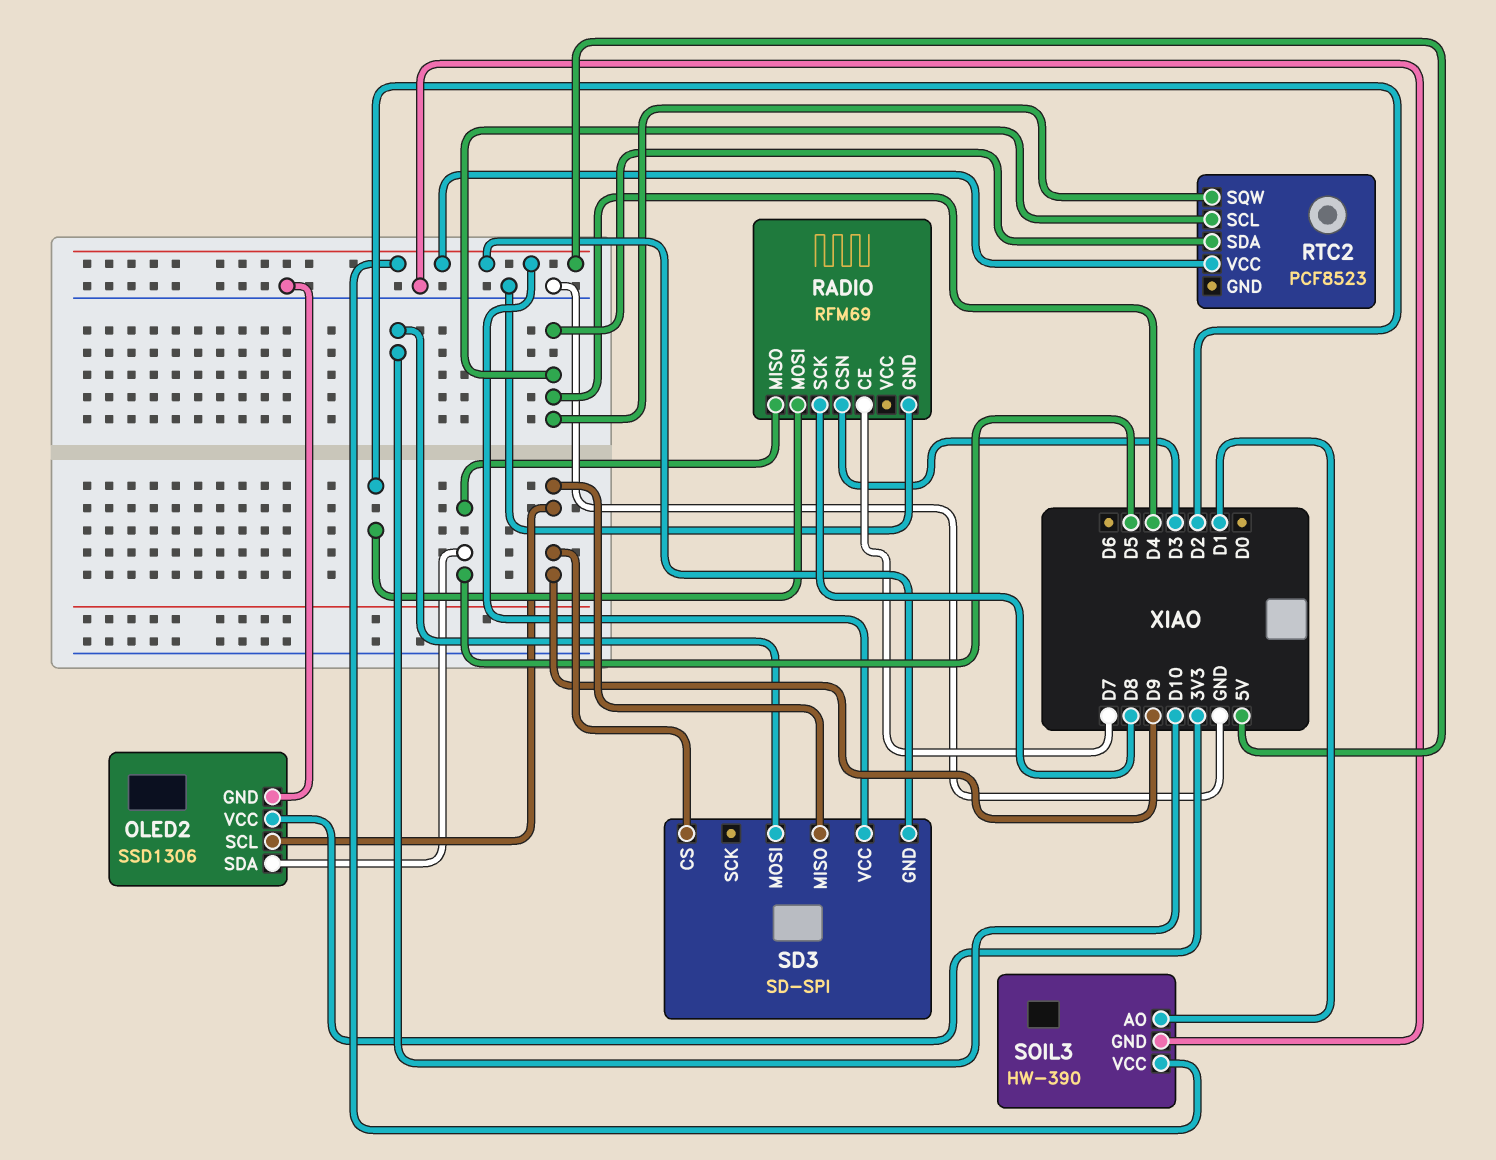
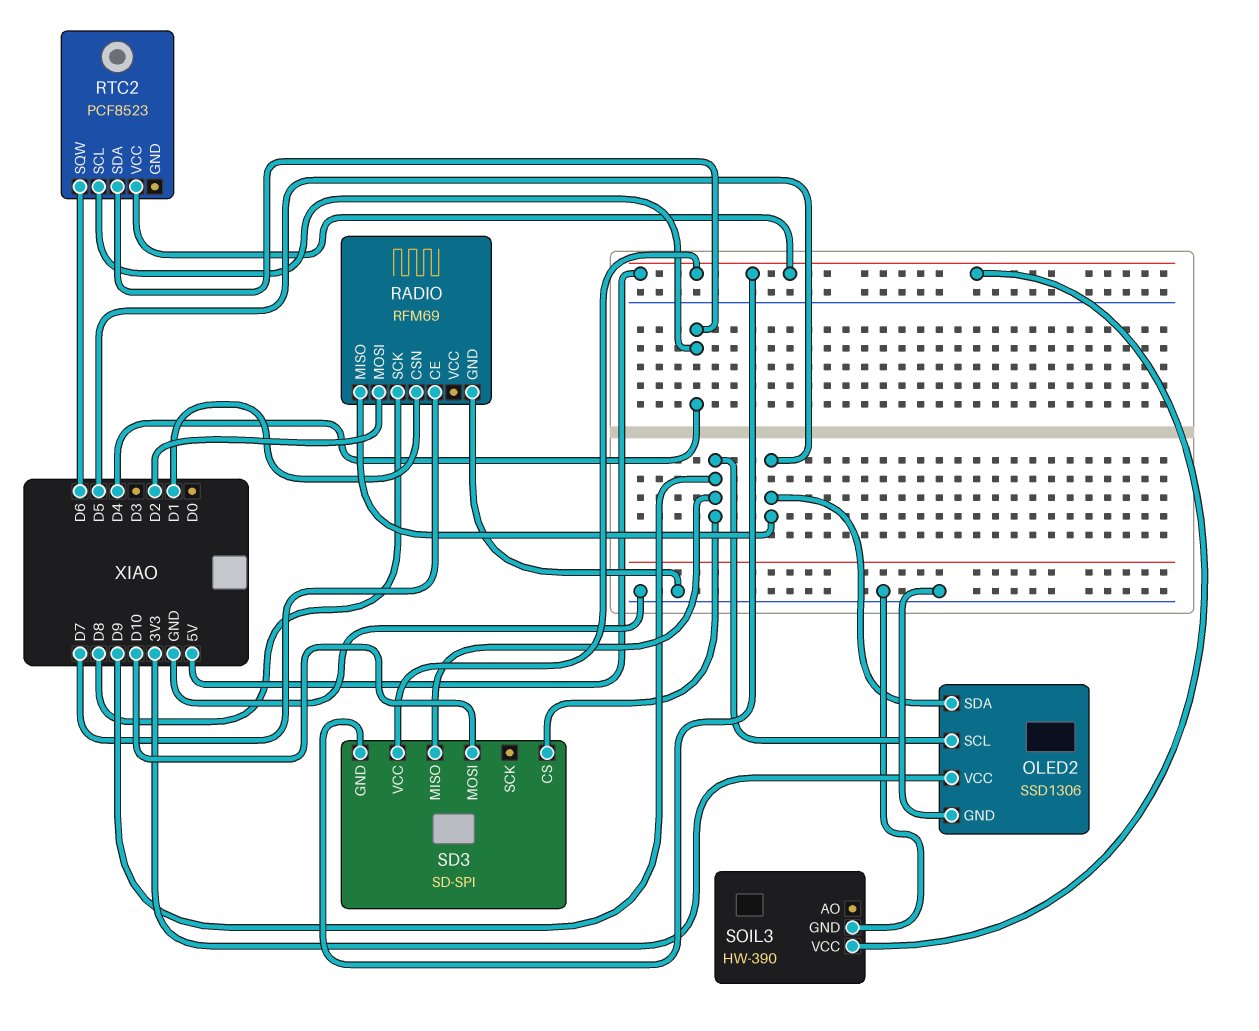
RADIO pin CSN: D3 -> D1
RTC2 pin SQW: D4 -> D6
SOIL3 pin AO: D1 -> none

